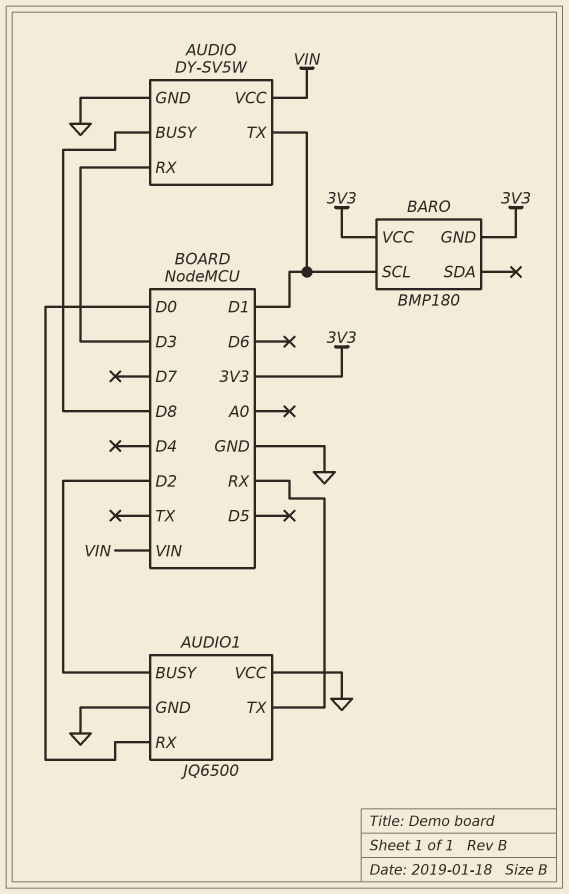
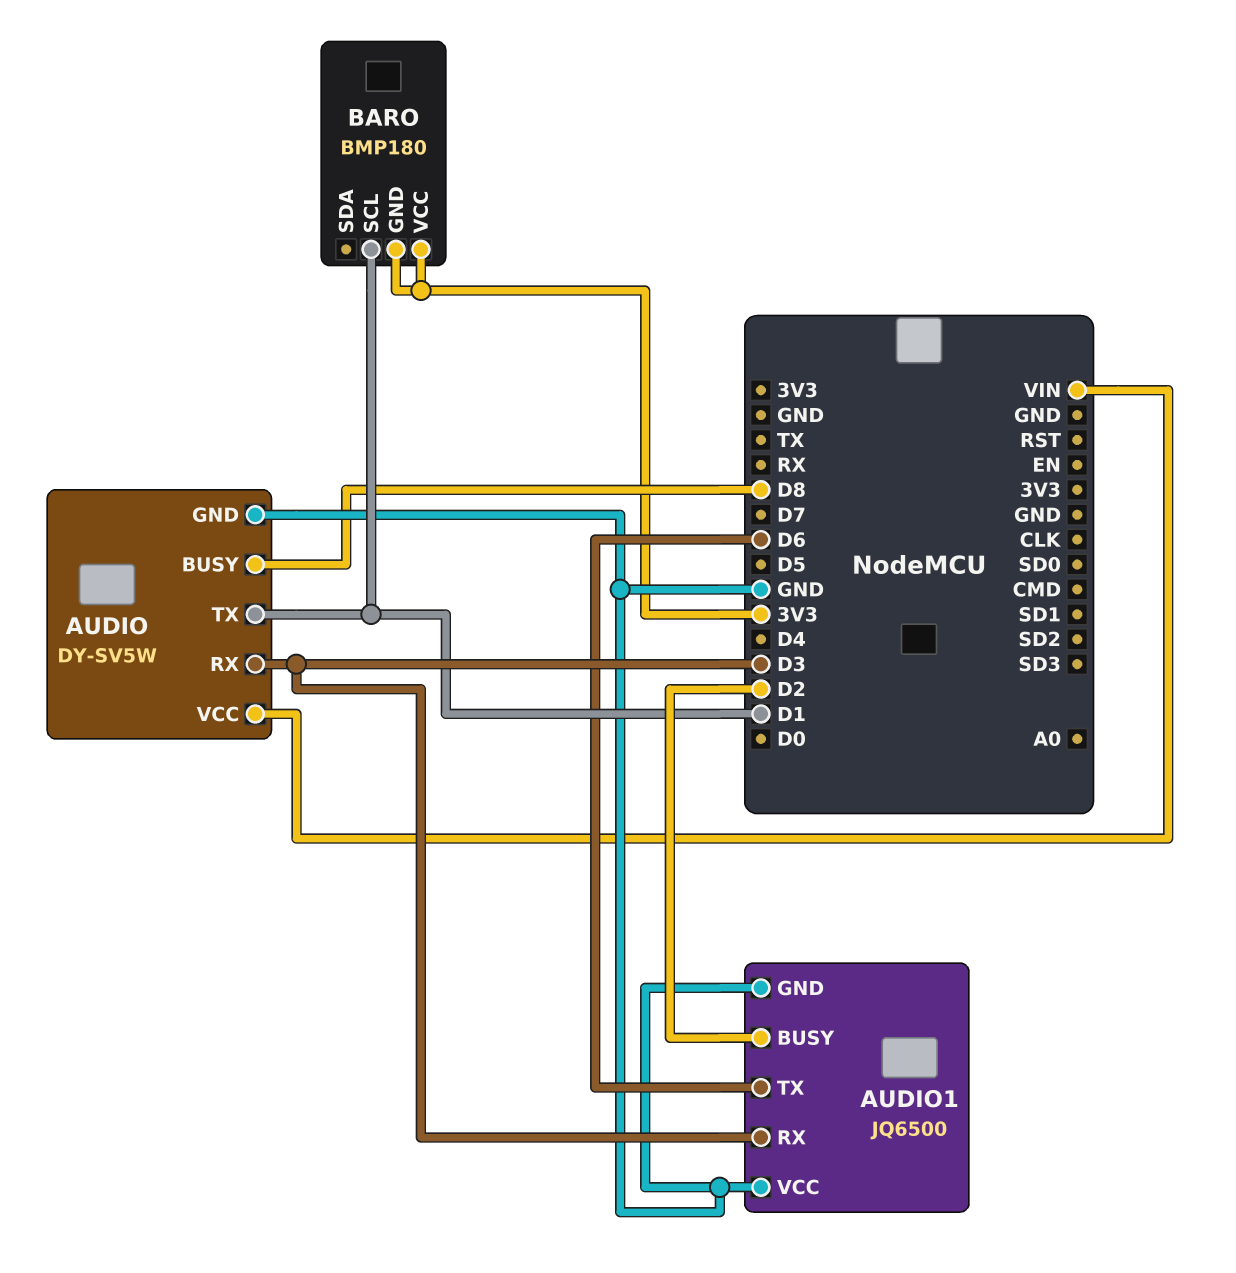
AUDIO1 pin RX: D0 -> D3
AUDIO1 pin TX: RX -> D6

